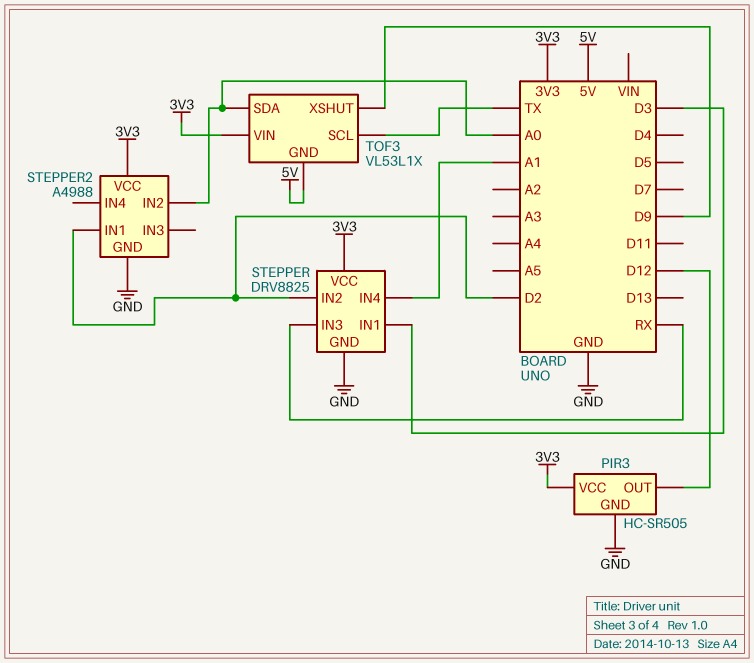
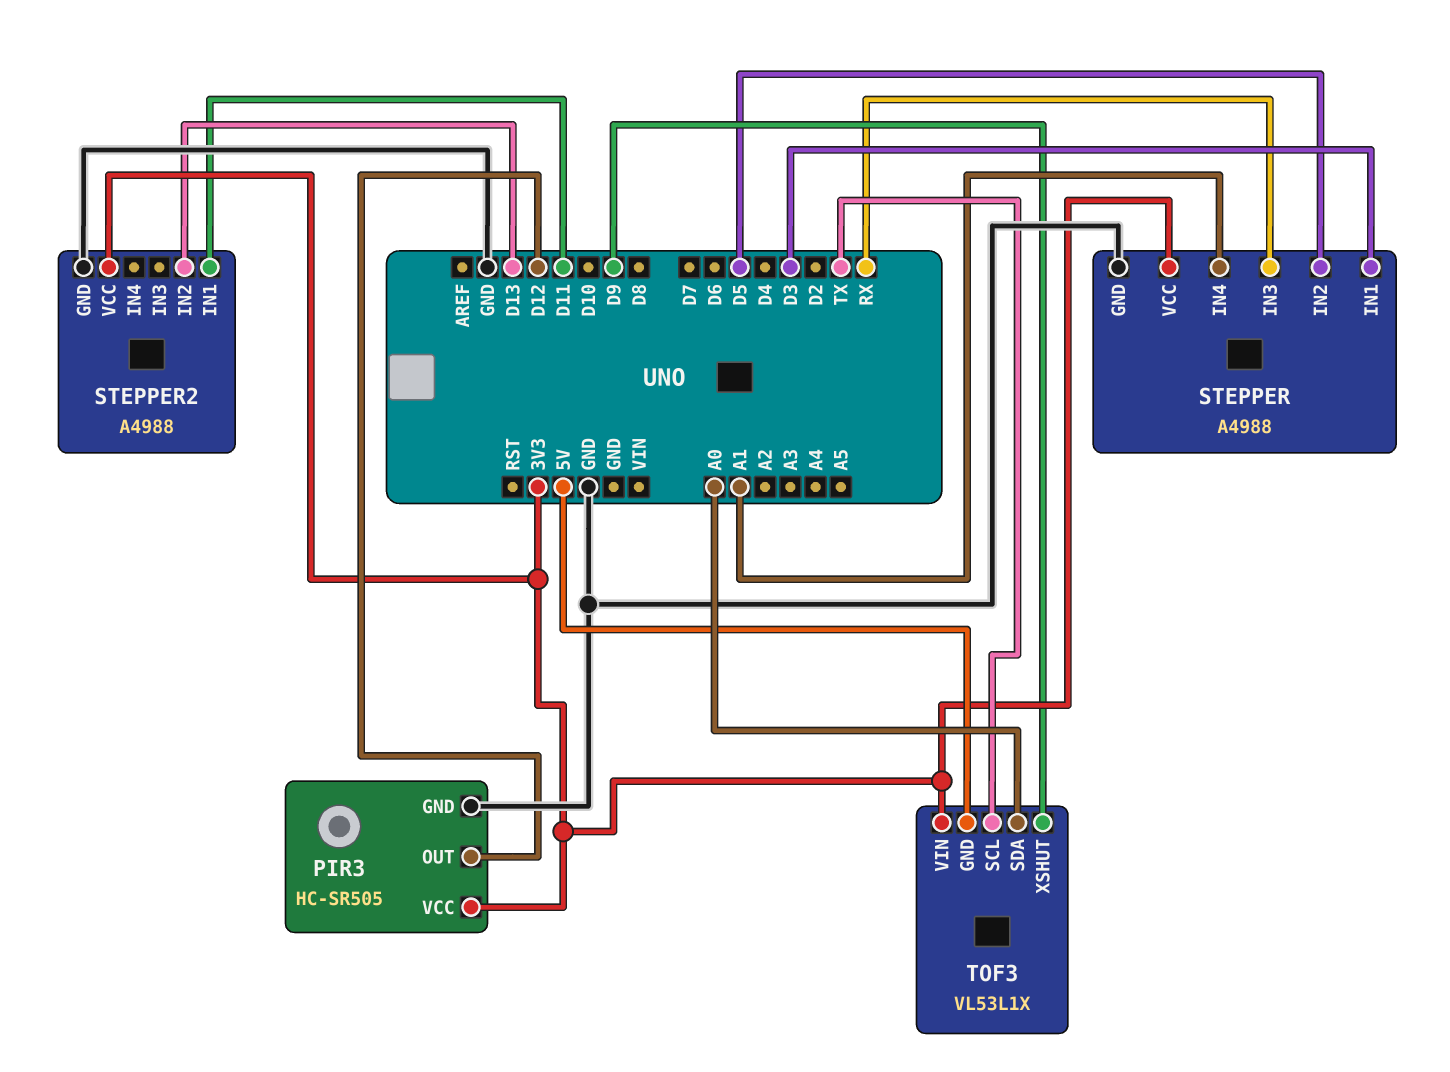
STEPPER: DRV8825 -> A4988
STEPPER pin IN2: D2 -> D5
STEPPER2 pin IN1: D2 -> D11
STEPPER2 pin IN2: A0 -> D13

